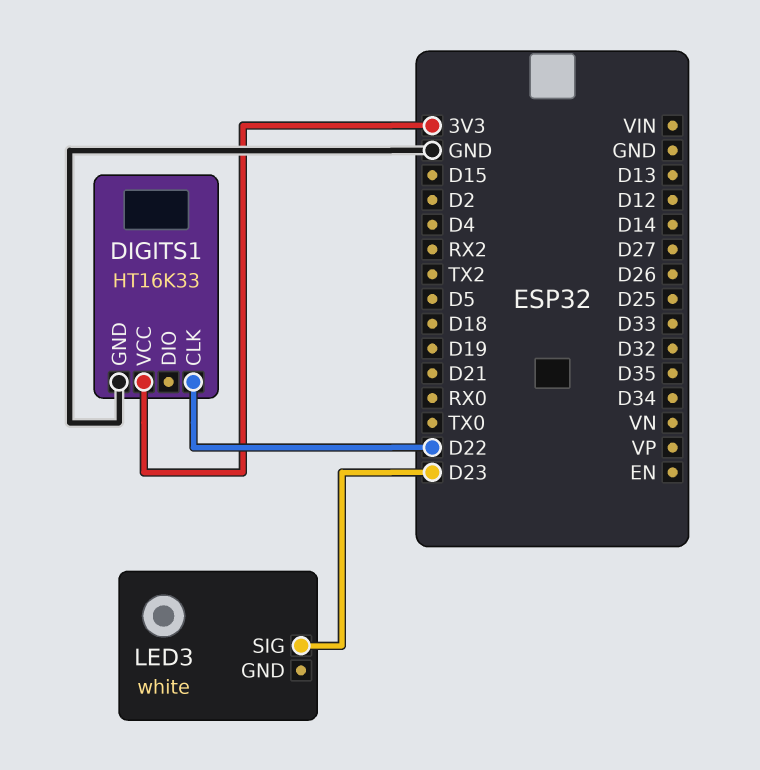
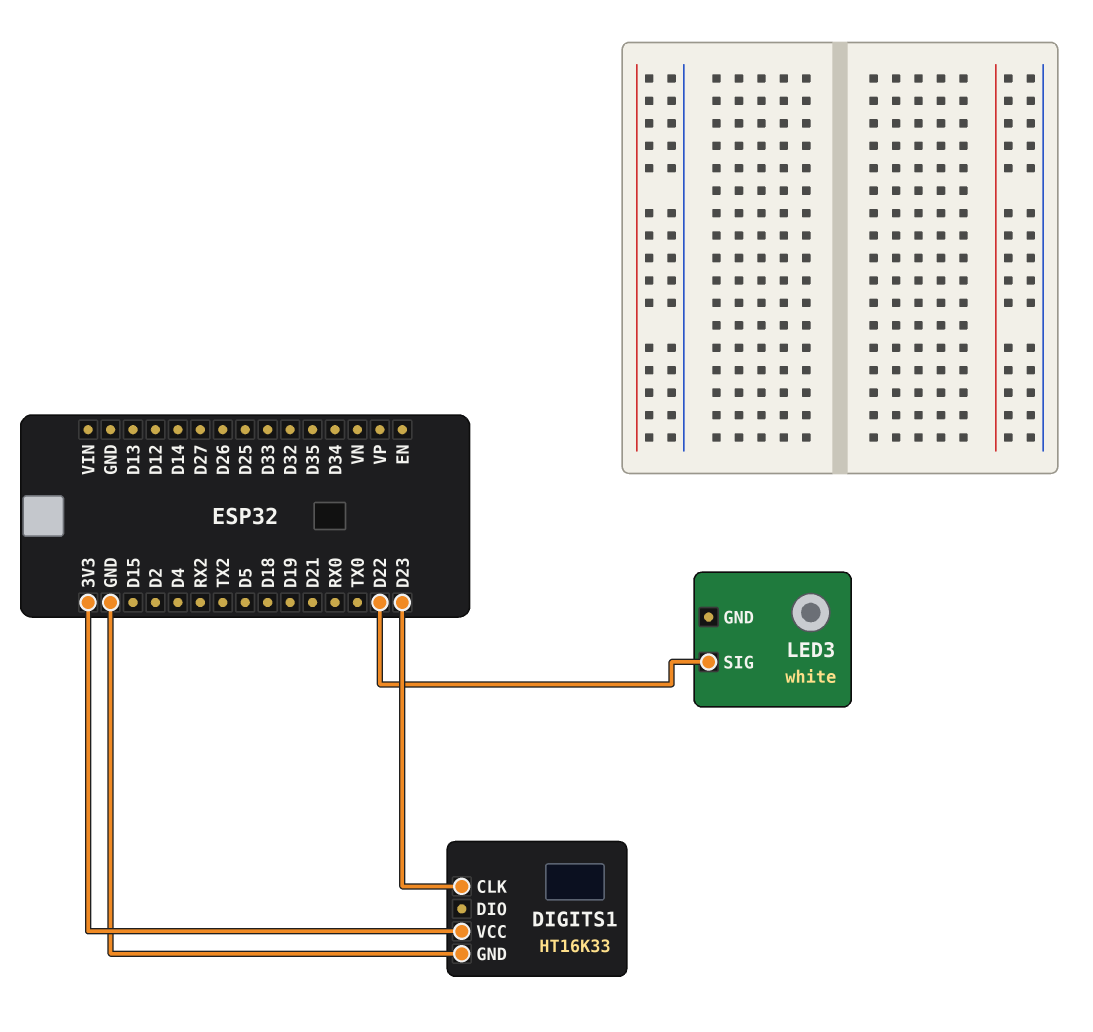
DIGITS1 pin CLK: D22 -> D23
LED3 pin SIG: D23 -> D22

